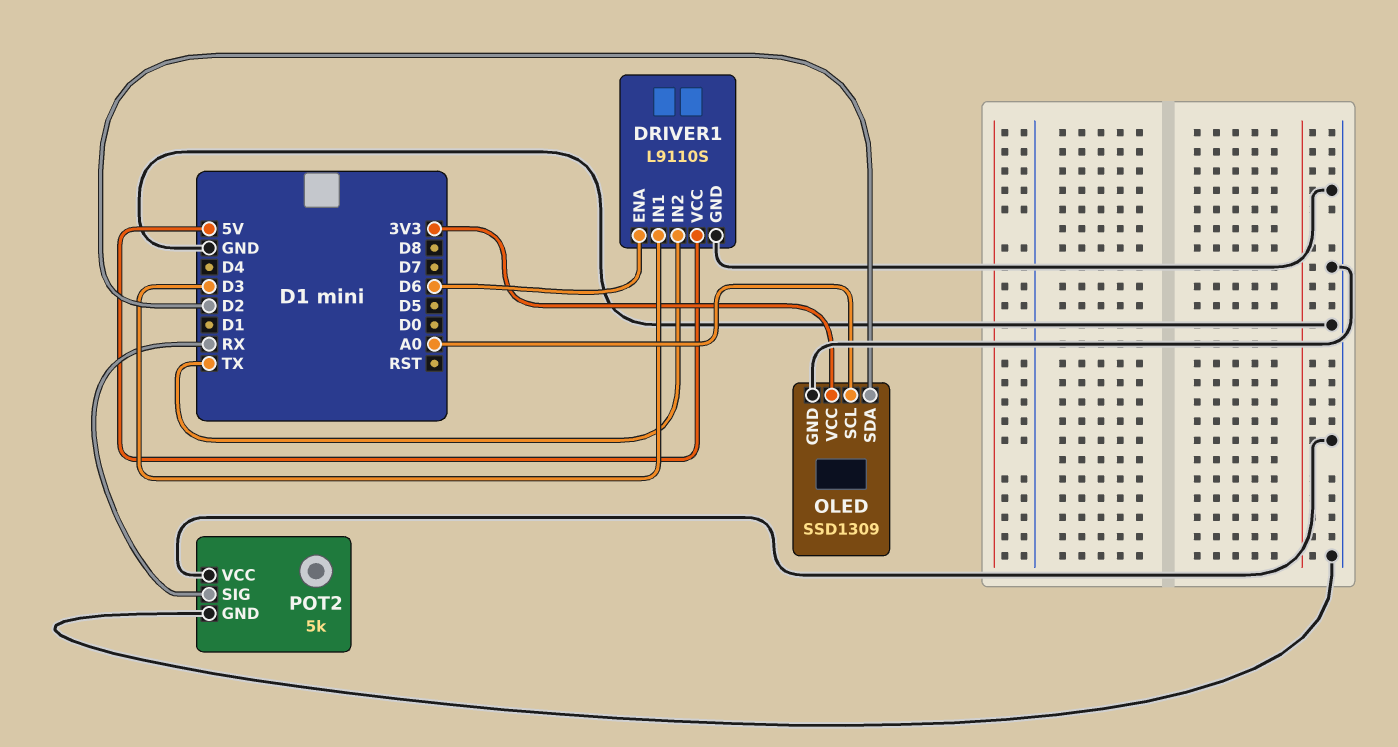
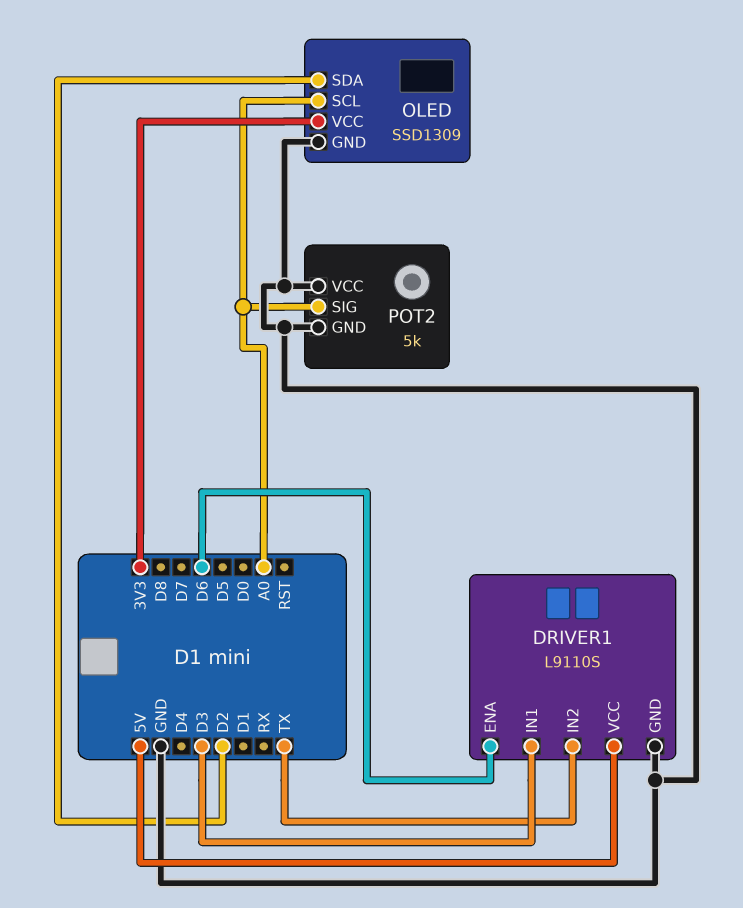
POT2 pin SIG: RX -> A0

